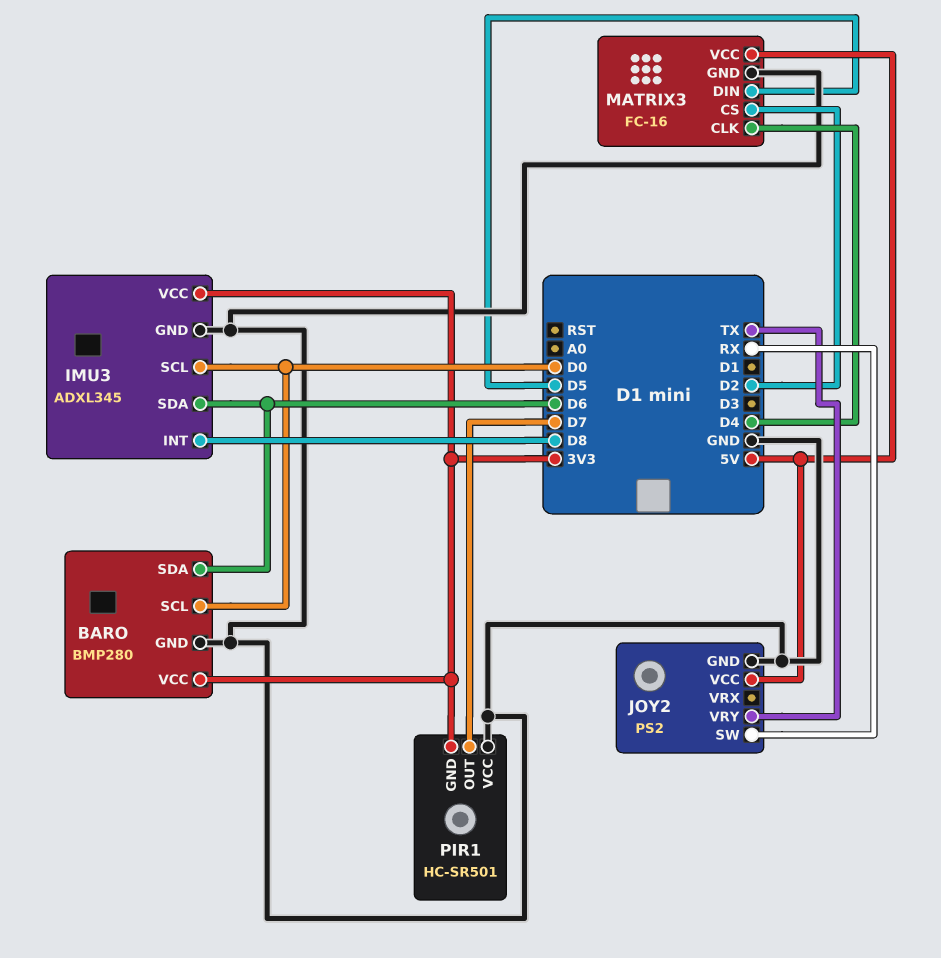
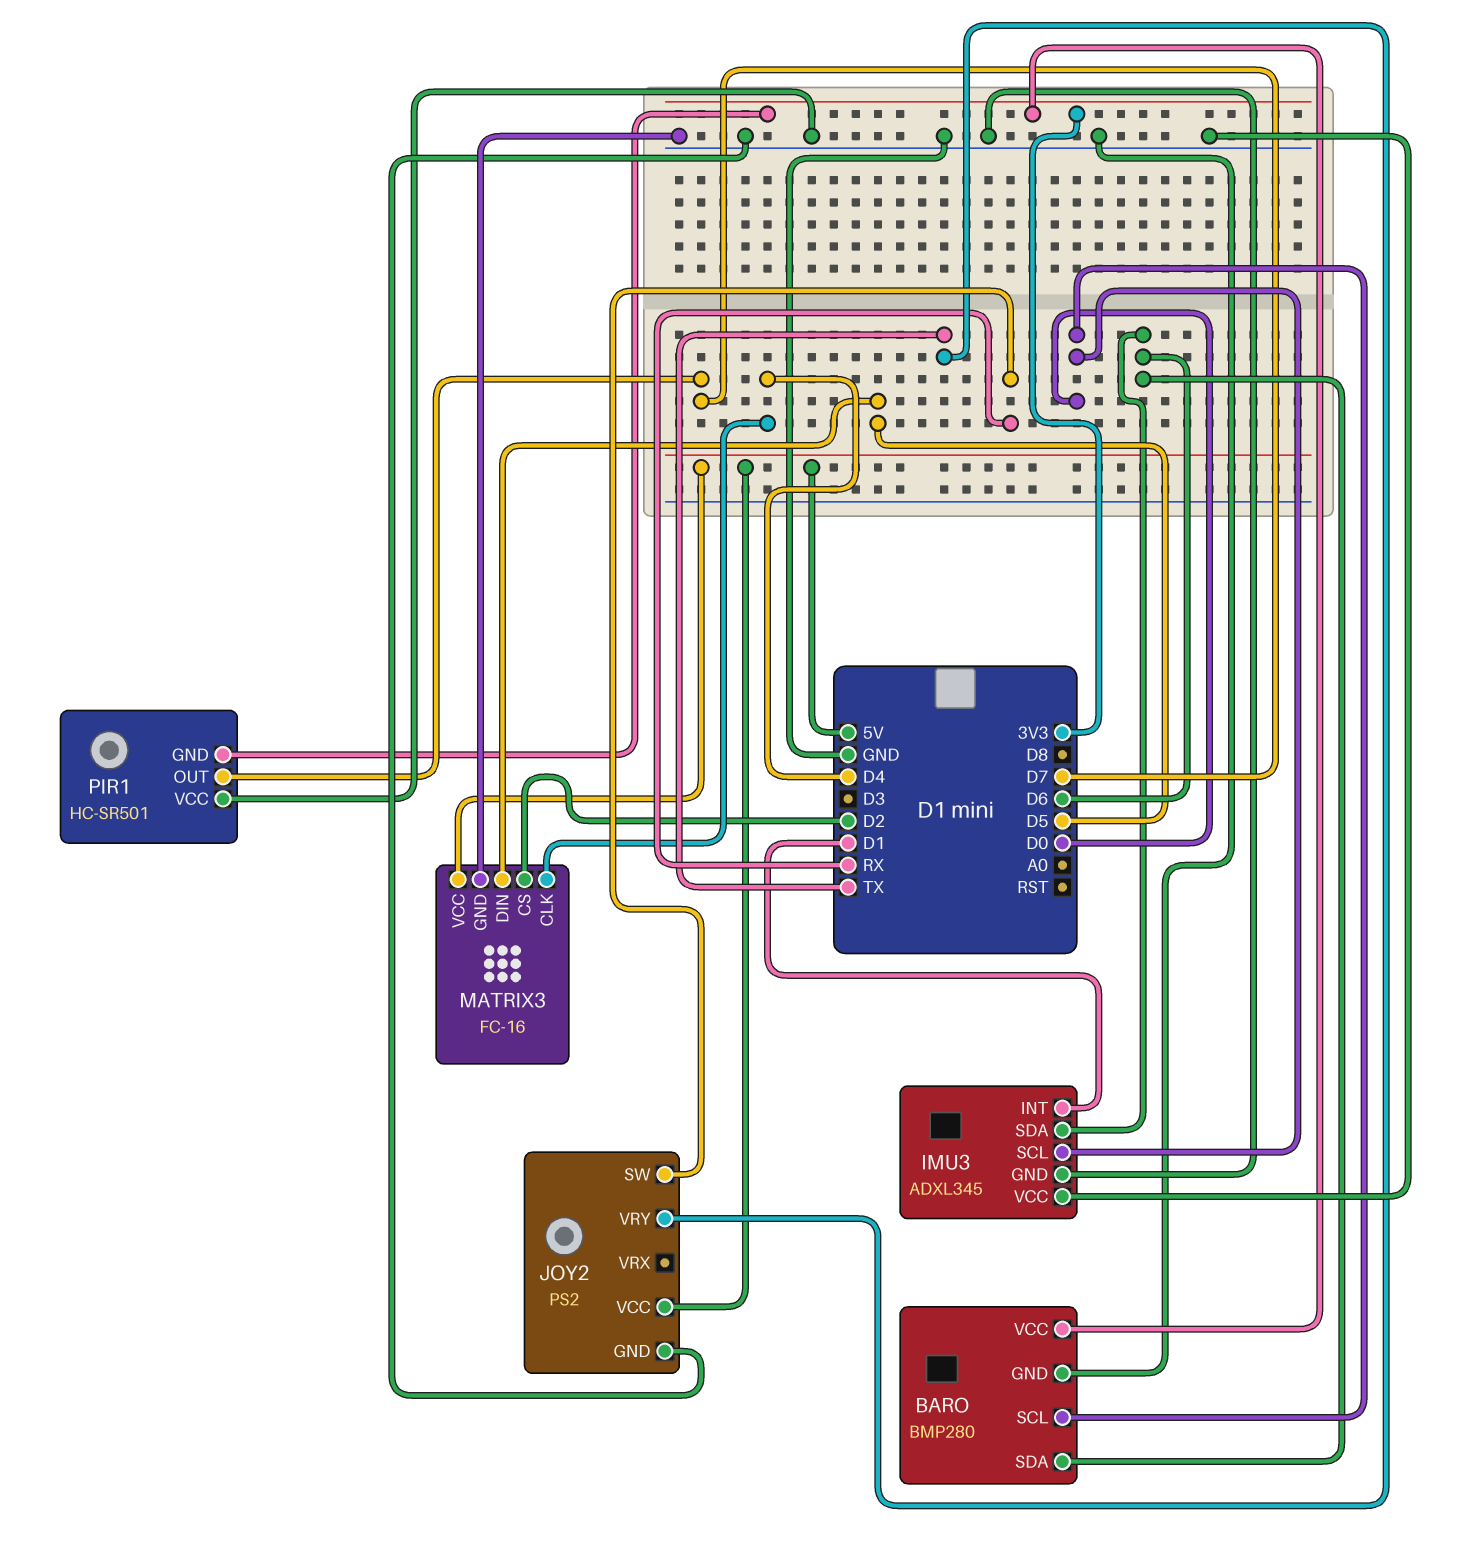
IMU3 pin INT: D8 -> D1
IMU3 pin VCC: 3V3 -> GND

